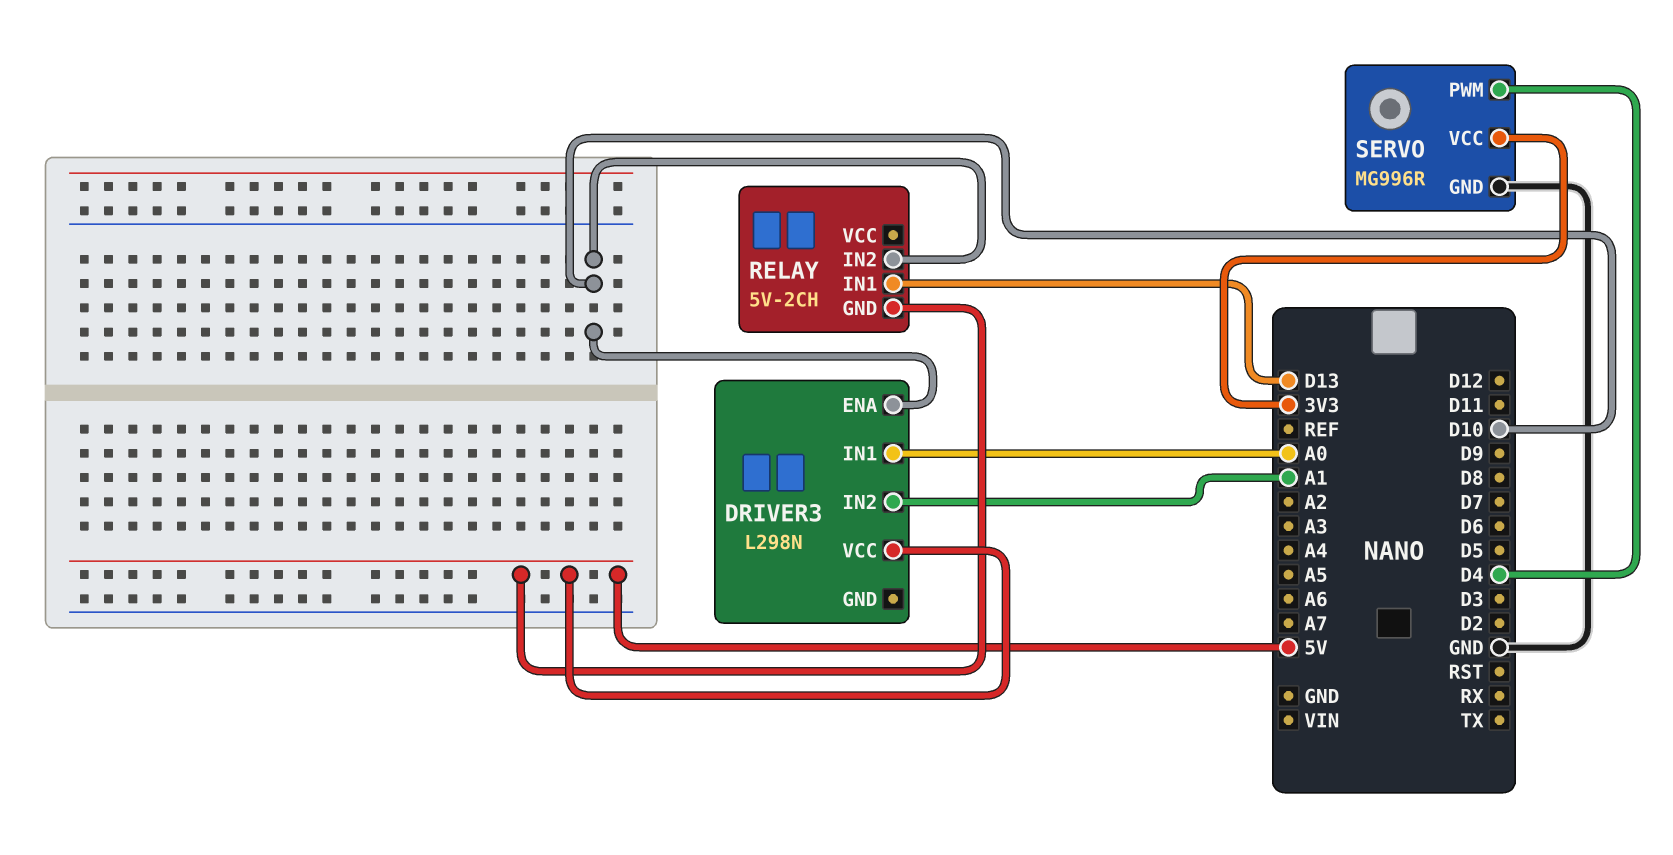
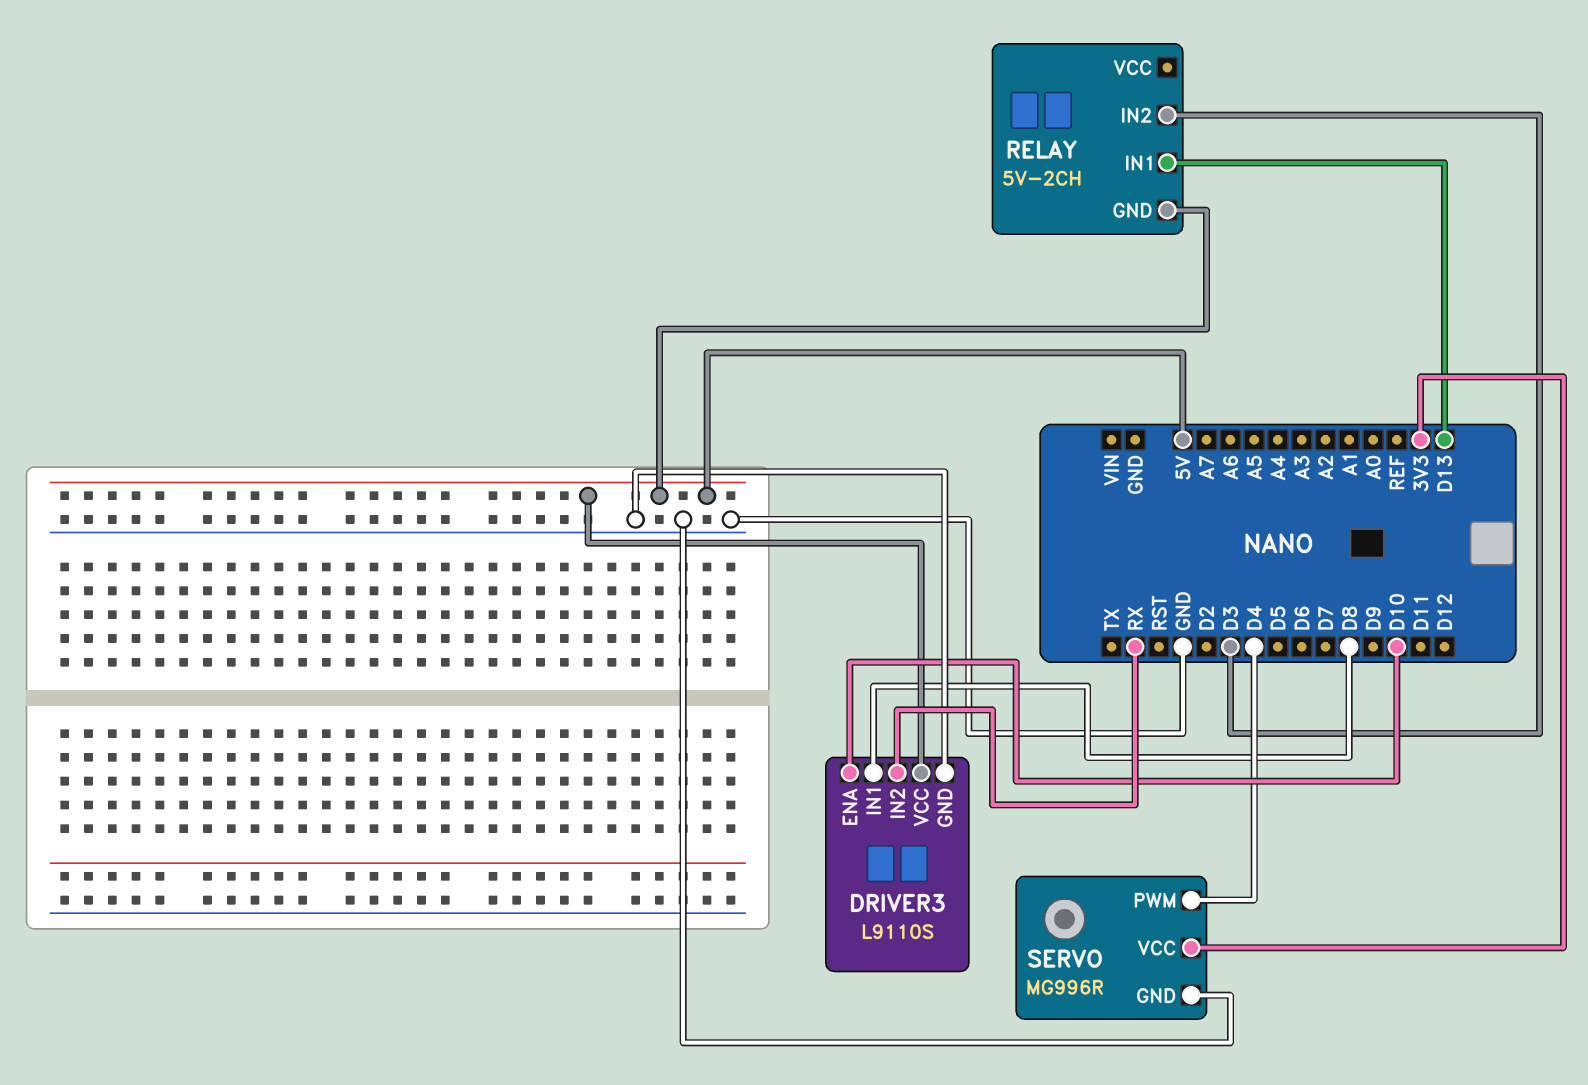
DRIVER3: L298N -> L9110S
DRIVER3 pin GND: none -> GND
DRIVER3 pin IN1: A0 -> D8
DRIVER3 pin IN2: A1 -> RX
RELAY pin IN2: D10 -> D3

